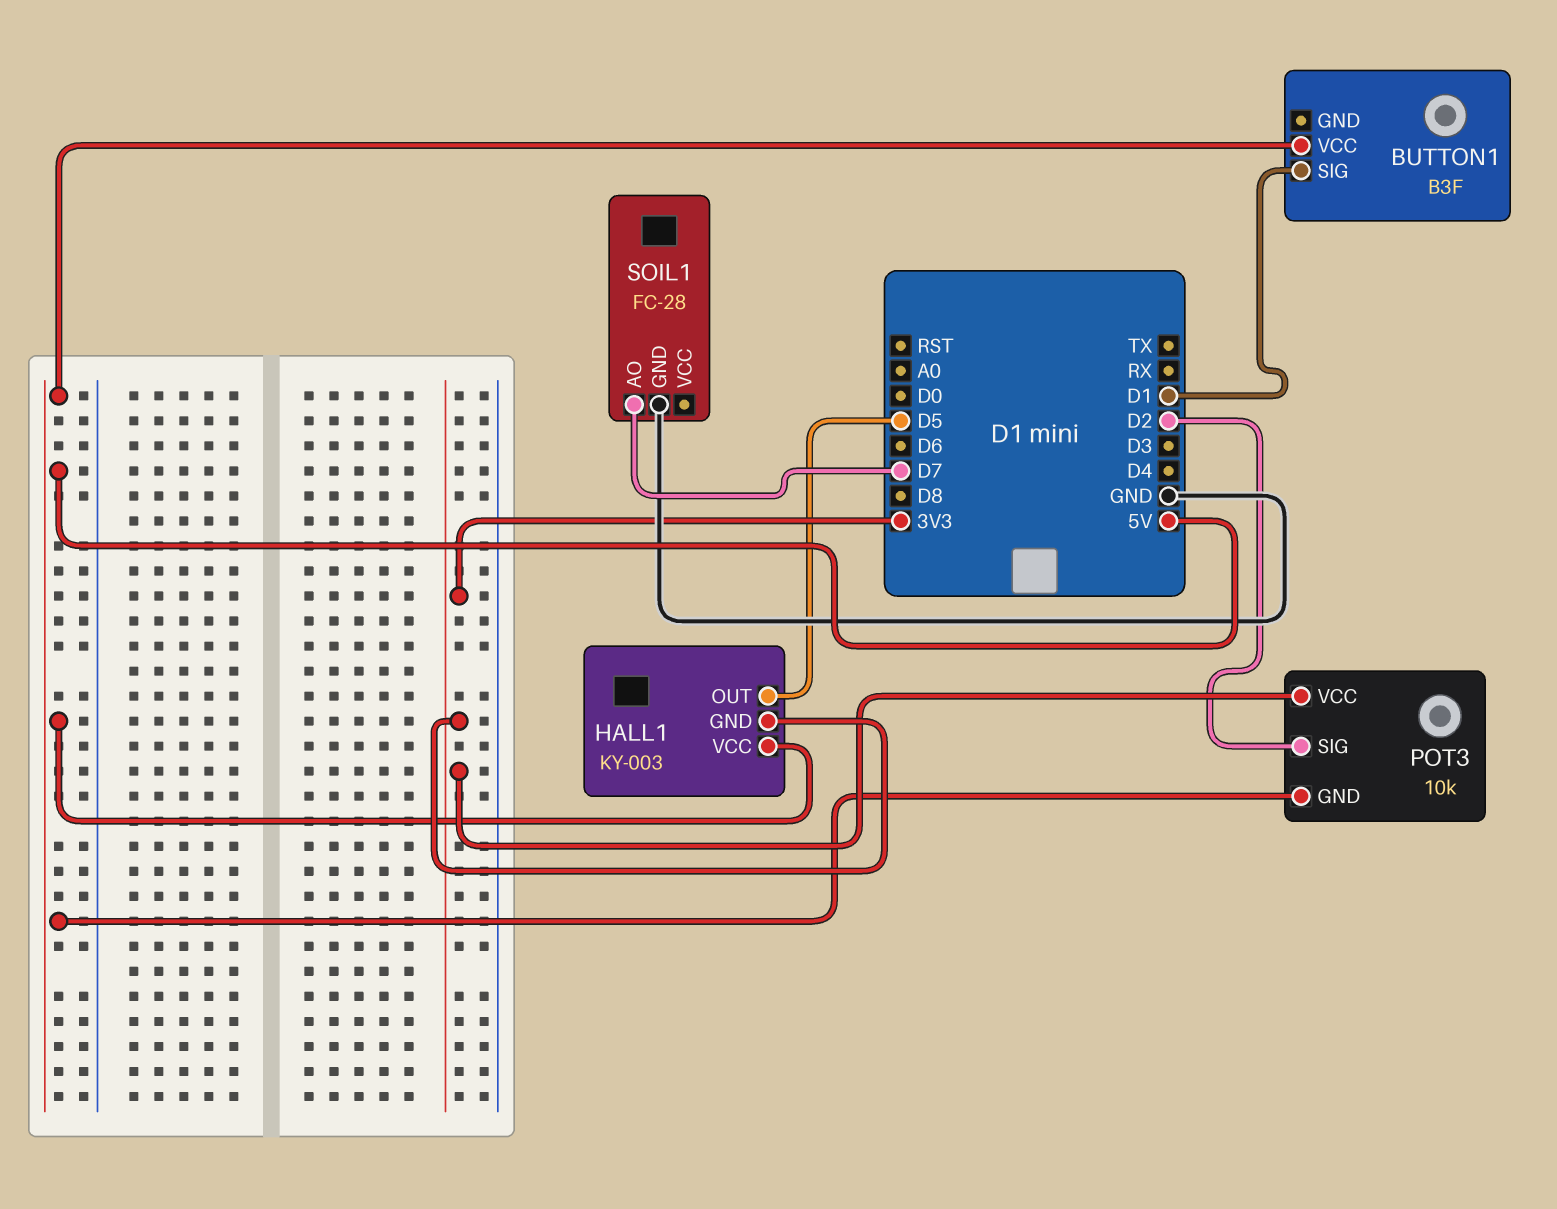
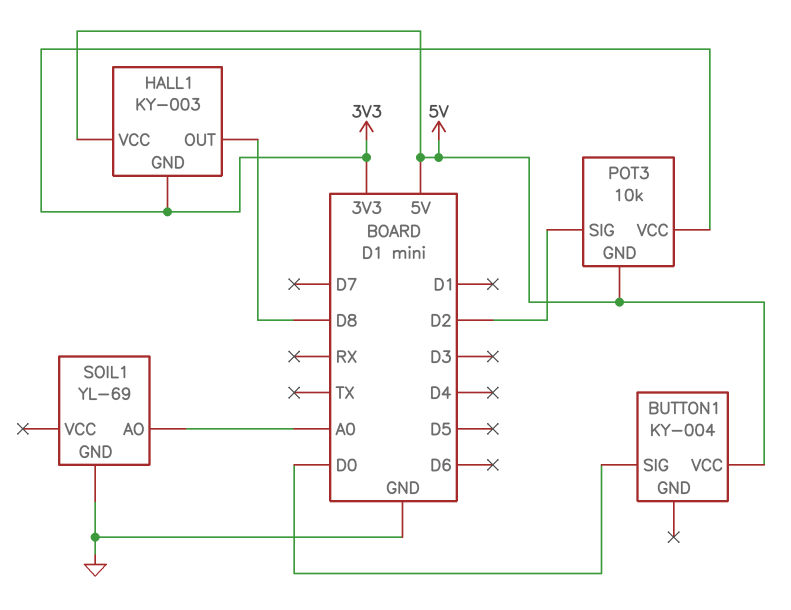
BUTTON1: B3F -> KY-004
BUTTON1 pin SIG: D1 -> D0
HALL1 pin OUT: D5 -> D8
SOIL1: FC-28 -> YL-69
SOIL1 pin AO: D7 -> A0

